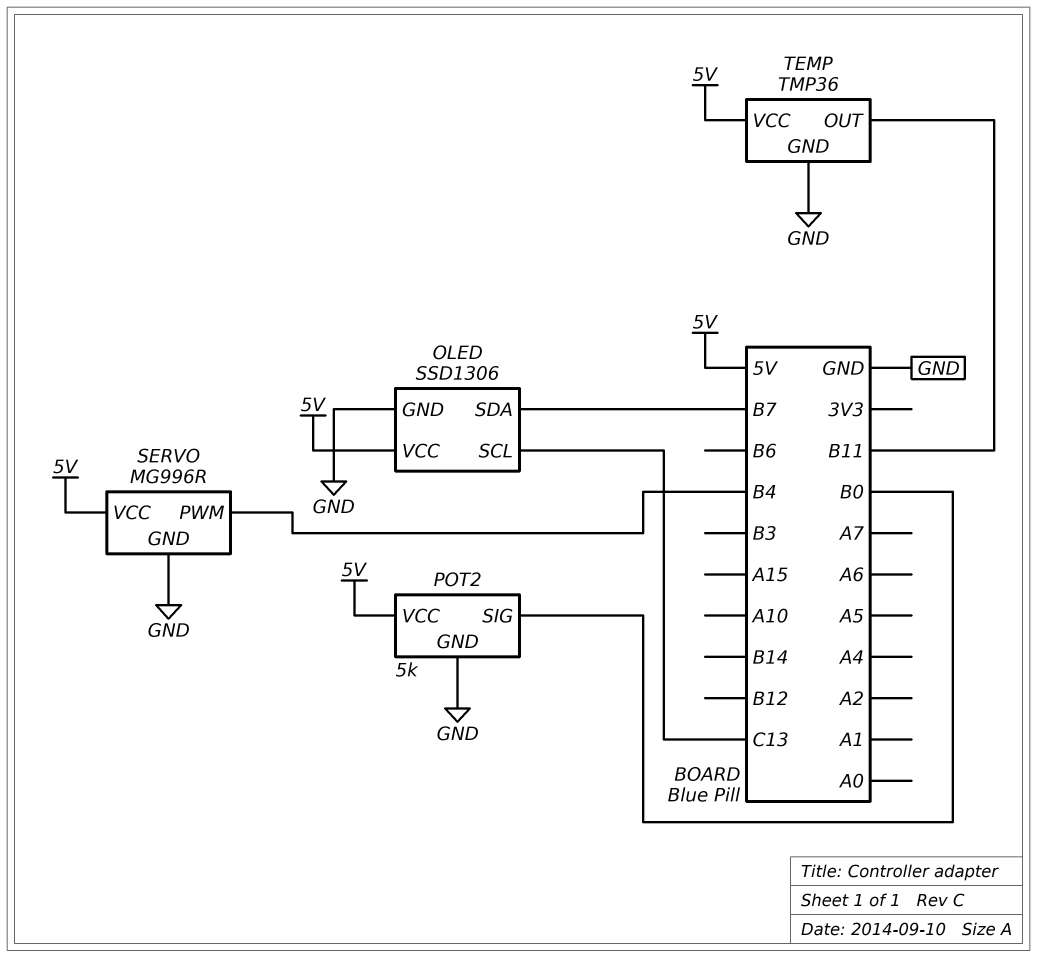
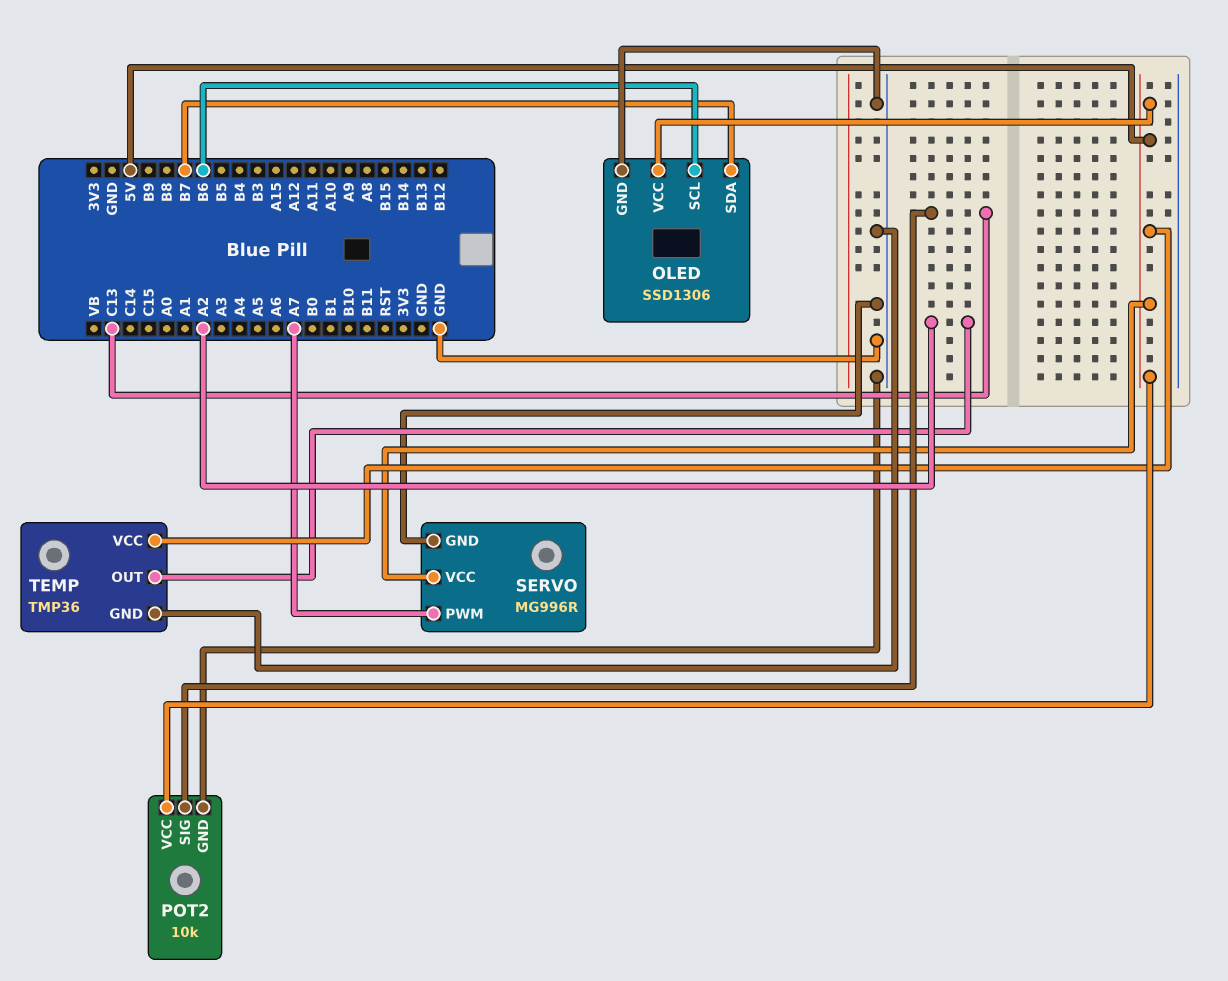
OLED pin SCL: C13 -> B6
POT2: 5k -> 10k
POT2 pin SIG: B0 -> C13
SERVO pin PWM: B4 -> A7
TEMP pin OUT: B11 -> A2

